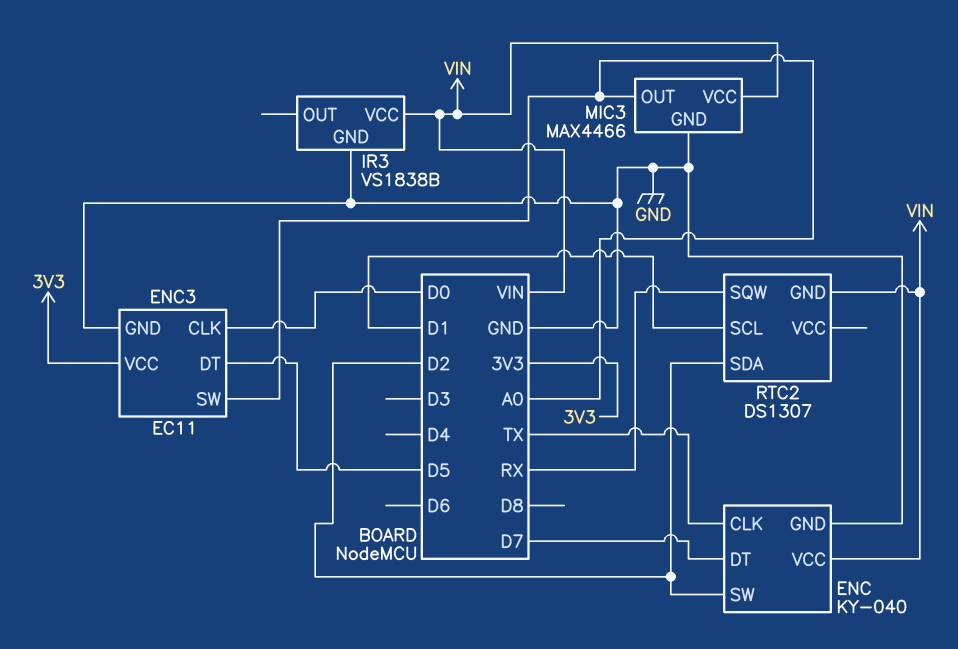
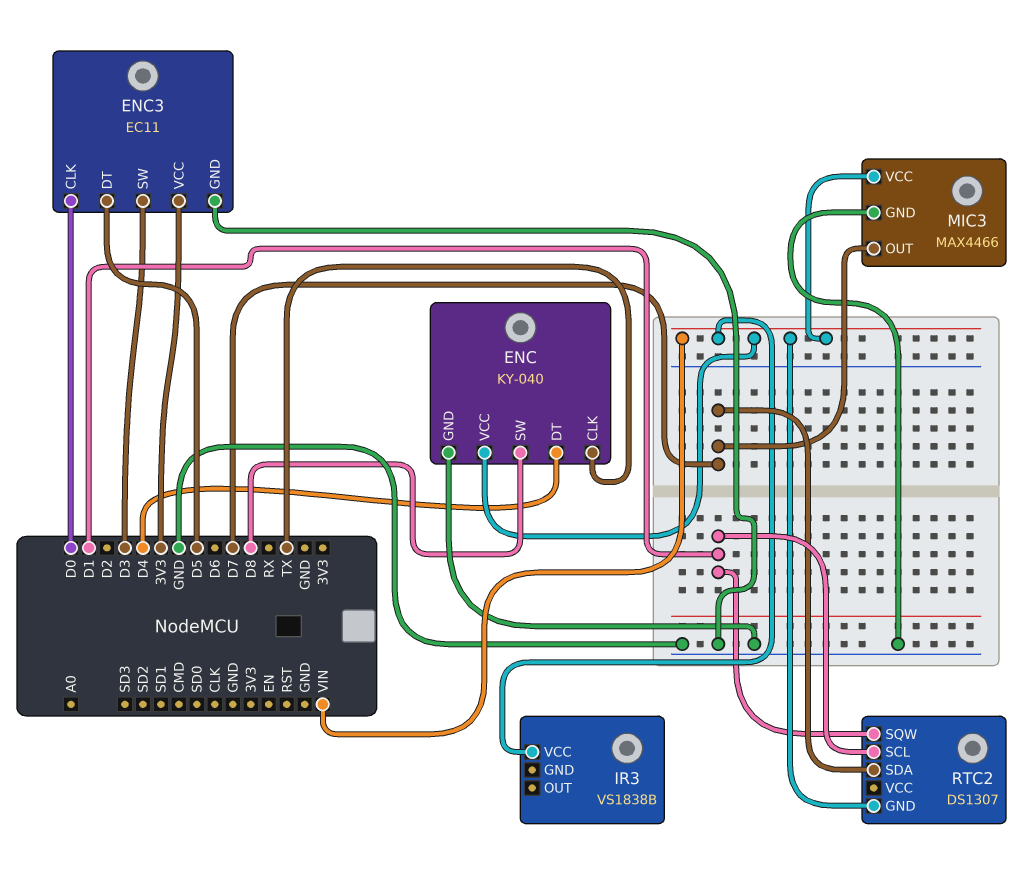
ENC pin DT: D7 -> D4
ENC pin SW: D2 -> D8
ENC3 pin SW: A0 -> D3
IR3 pin GND: GND -> none
MIC3 pin OUT: A0 -> D7
RTC2 pin SDA: D2 -> D7
RTC2 pin SQW: RX -> D1

